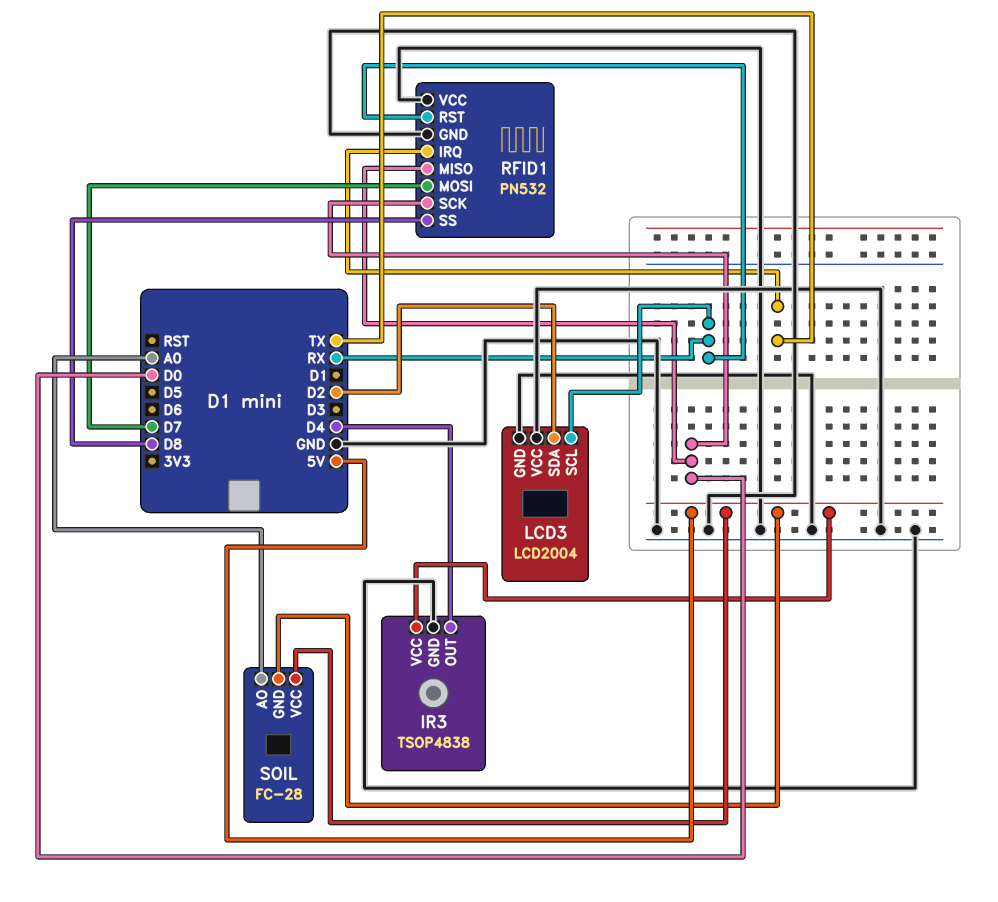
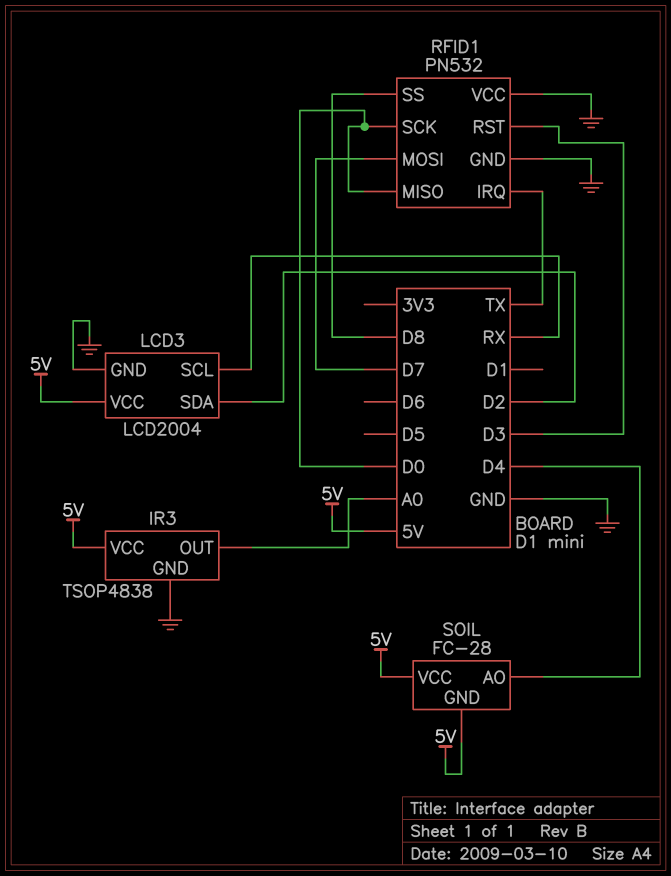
IR3 pin OUT: D4 -> A0
LCD3 pin VCC: GND -> 5V
RFID1 pin RST: RX -> D3
SOIL pin AO: A0 -> D4

